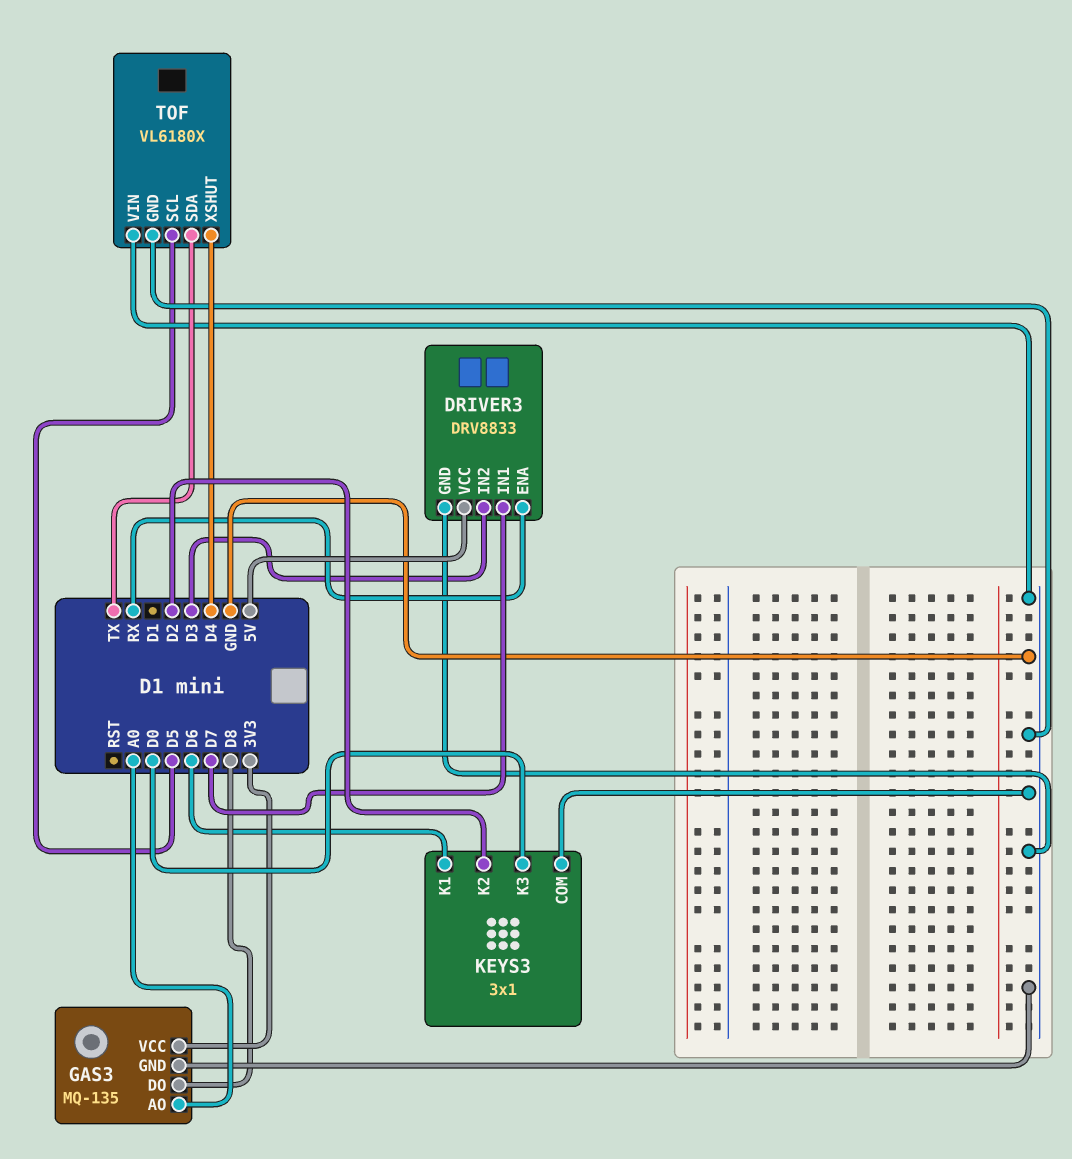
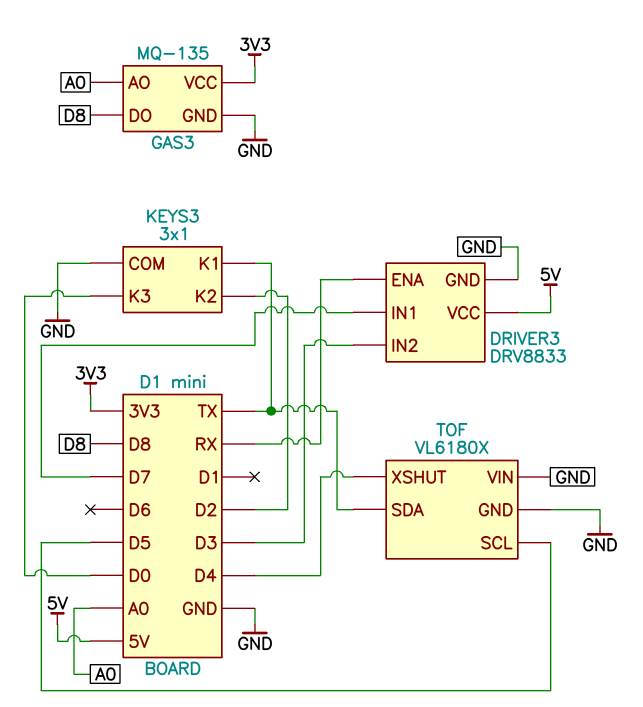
KEYS3 pin K1: D6 -> TX

